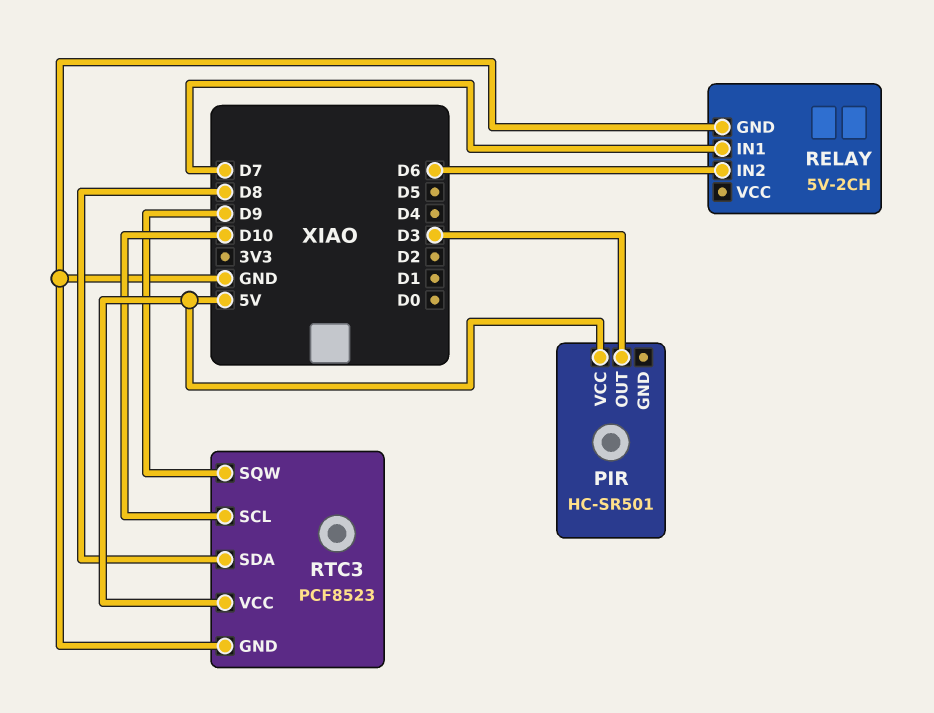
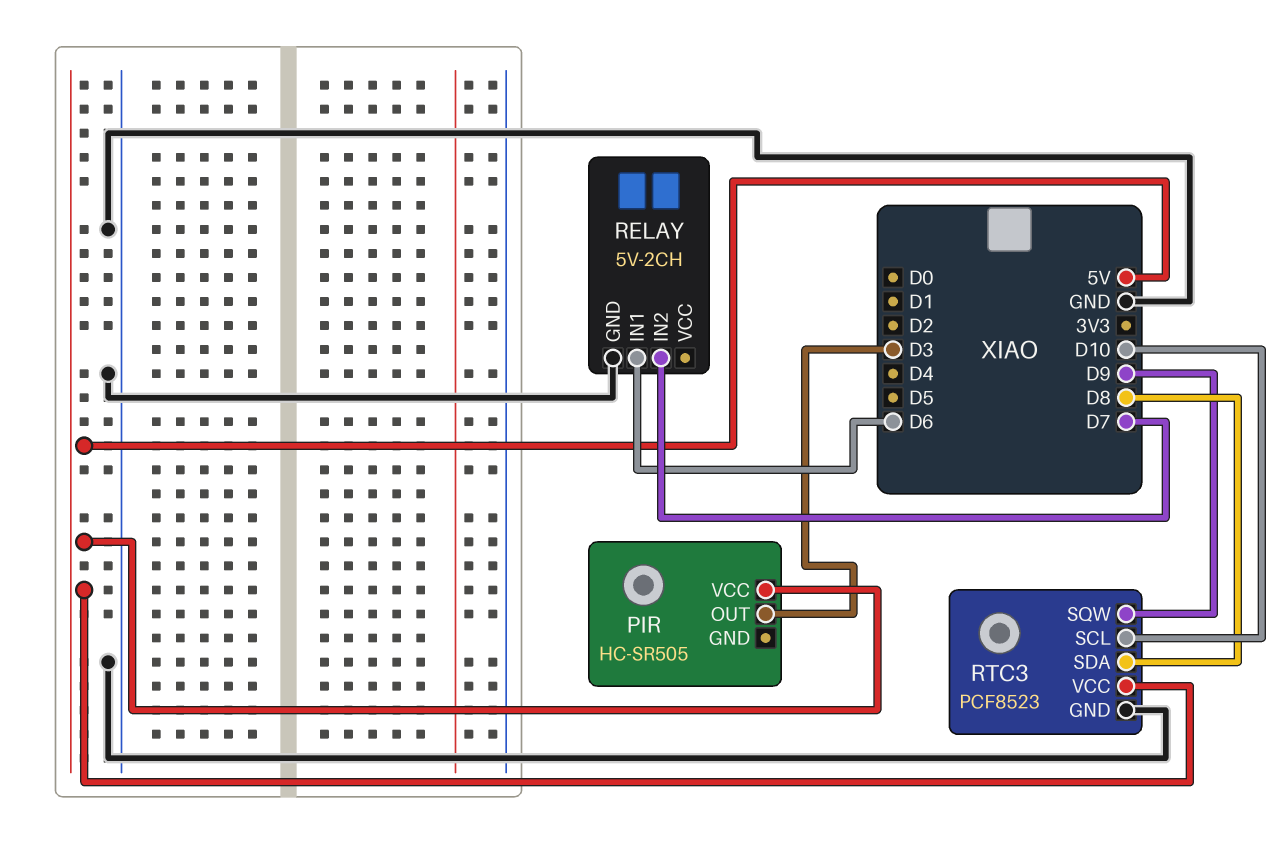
PIR: HC-SR501 -> HC-SR505
RELAY pin IN1: D7 -> D6
RELAY pin IN2: D6 -> D7

